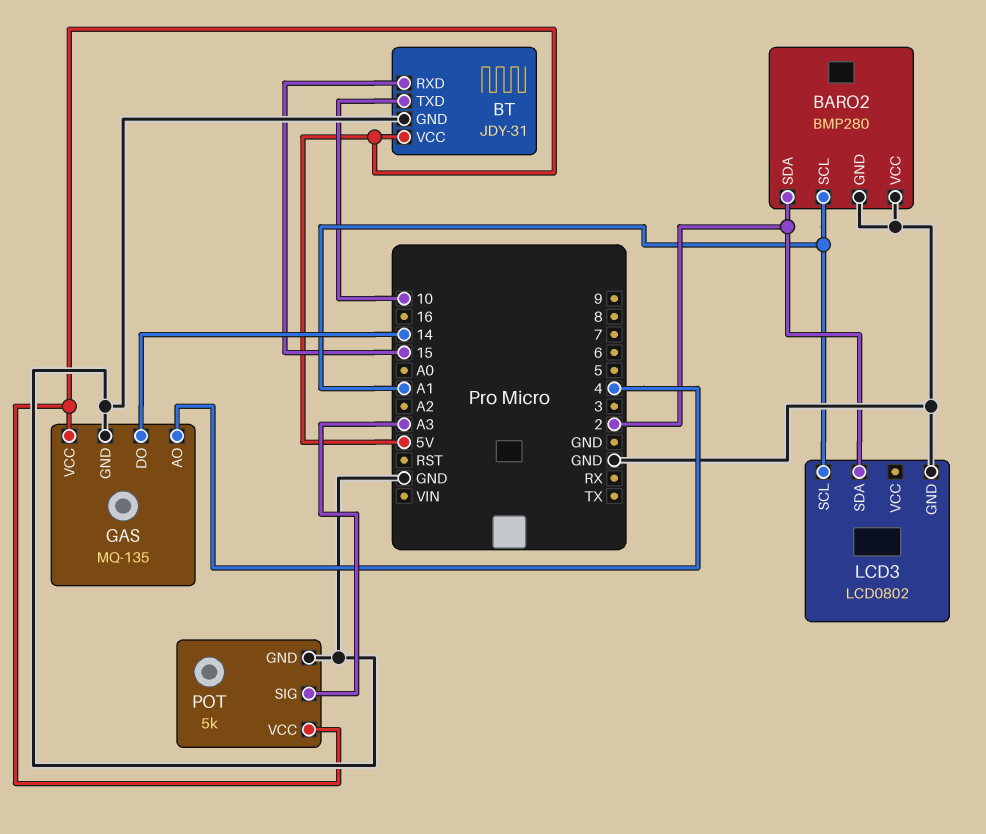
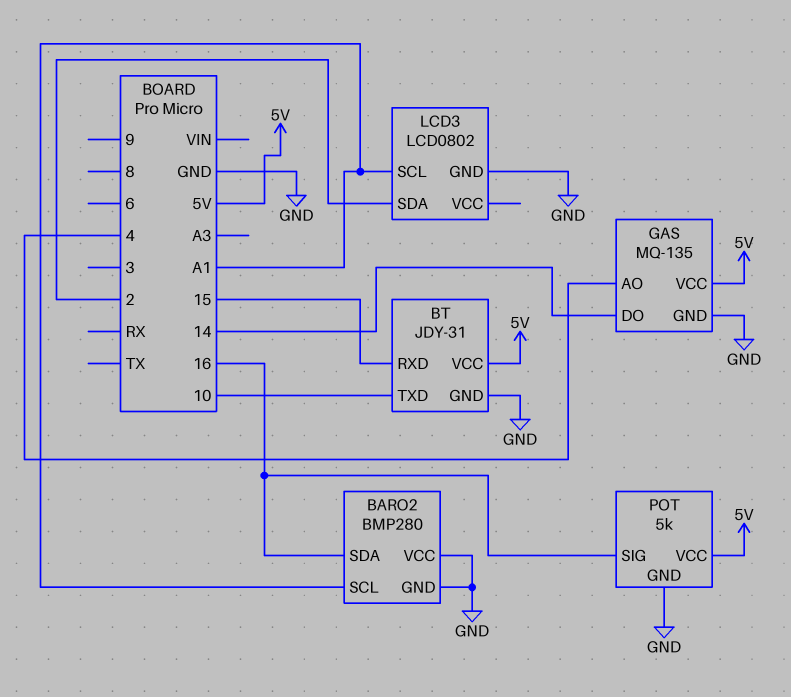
BARO2 pin SDA: 2 -> 16
POT pin SIG: A3 -> 16

